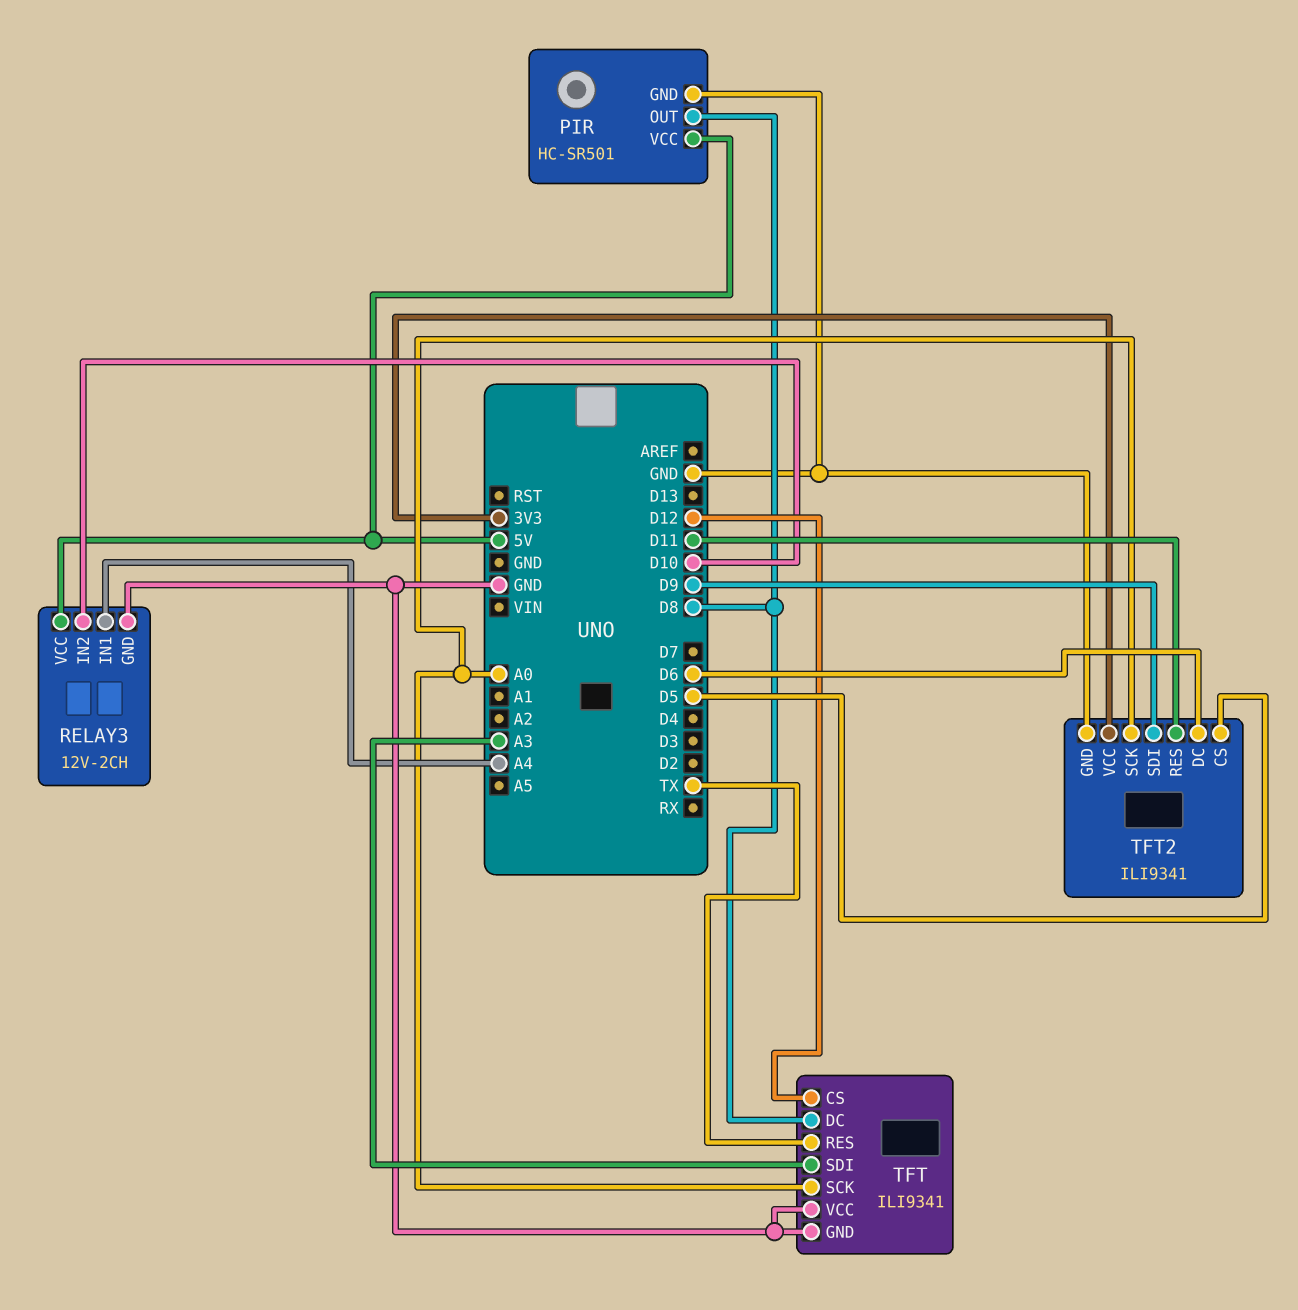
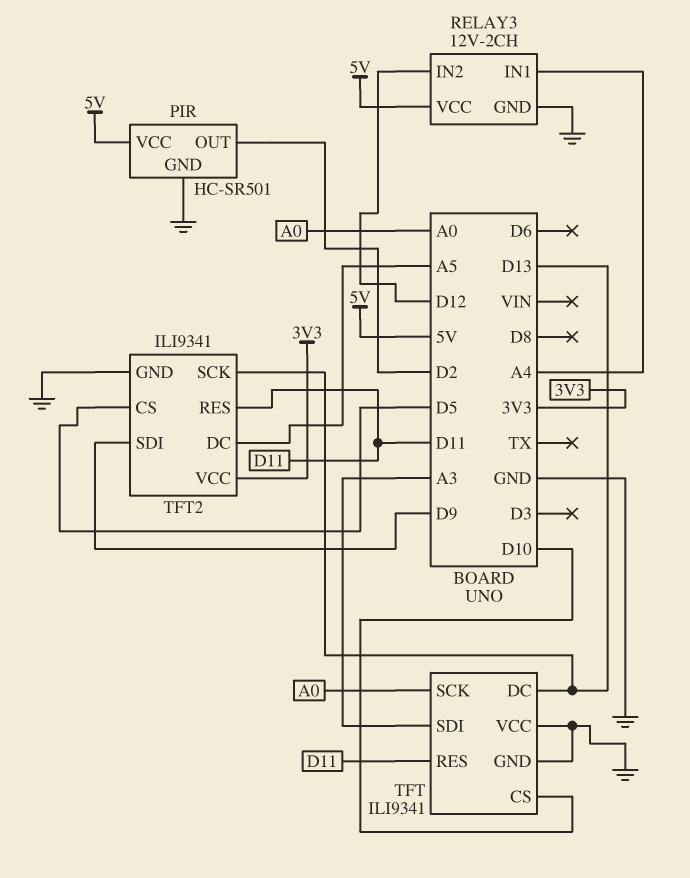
PIR pin OUT: D8 -> D2
RELAY3 pin IN2: D10 -> D12
TFT pin CS: D12 -> D10
TFT pin DC: D8 -> D13
TFT pin RES: TX -> D11
TFT2 pin DC: D6 -> A5
TFT2 pin SCK: A0 -> D13

